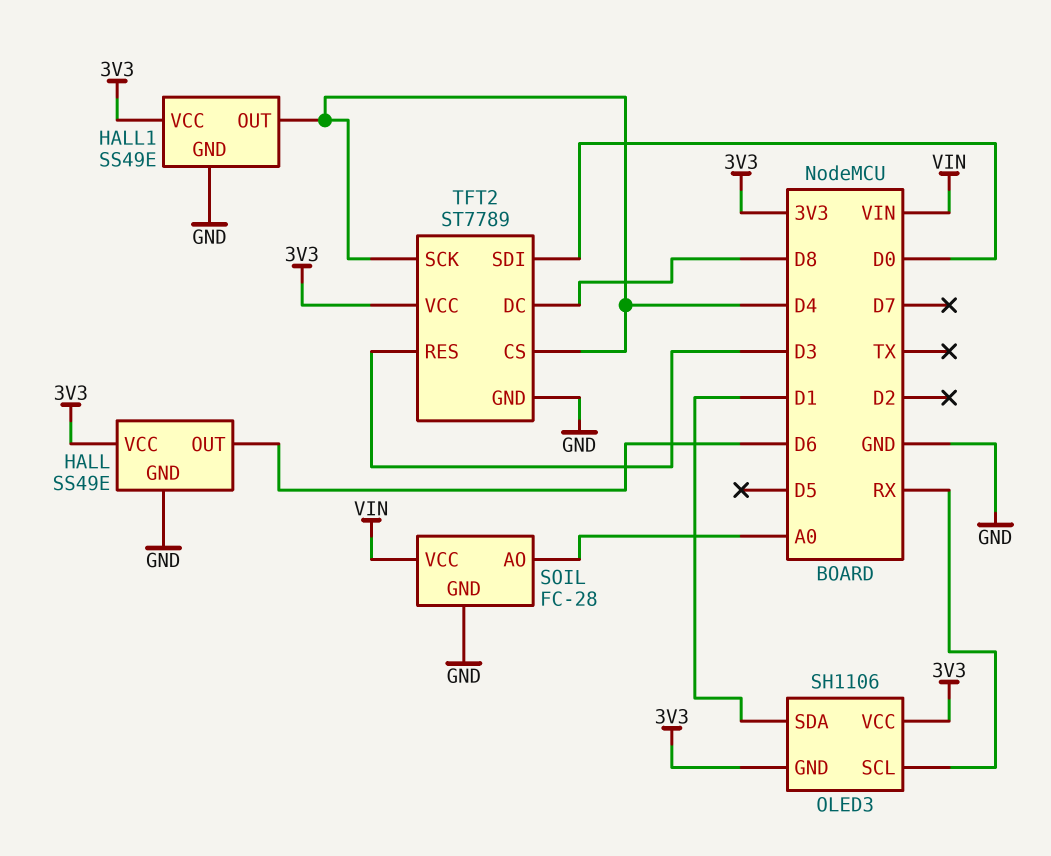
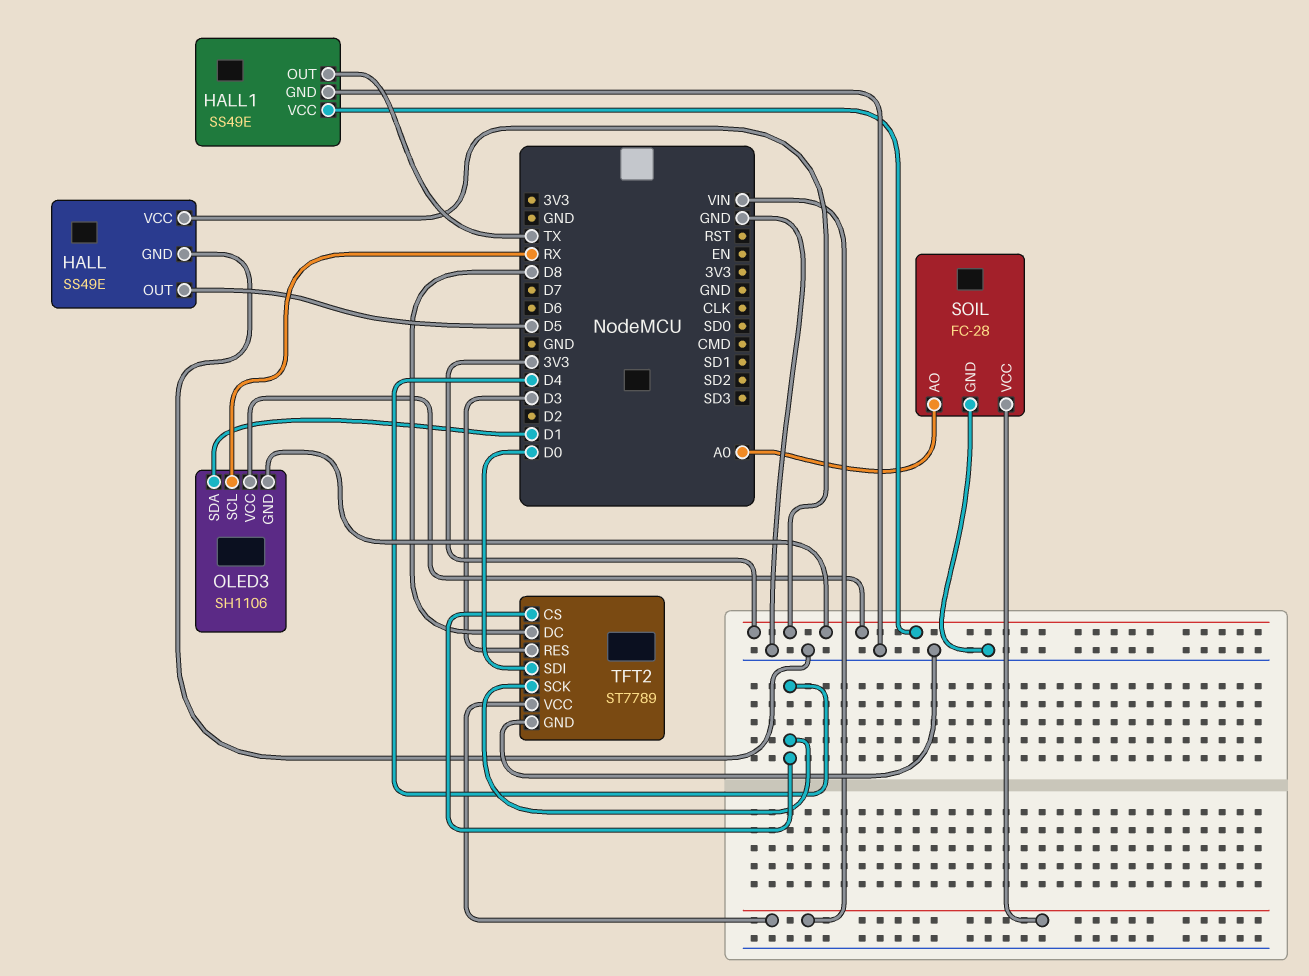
HALL pin OUT: D6 -> D5
HALL1 pin OUT: D4 -> TX
TFT2 pin VCC: 3V3 -> VIN

